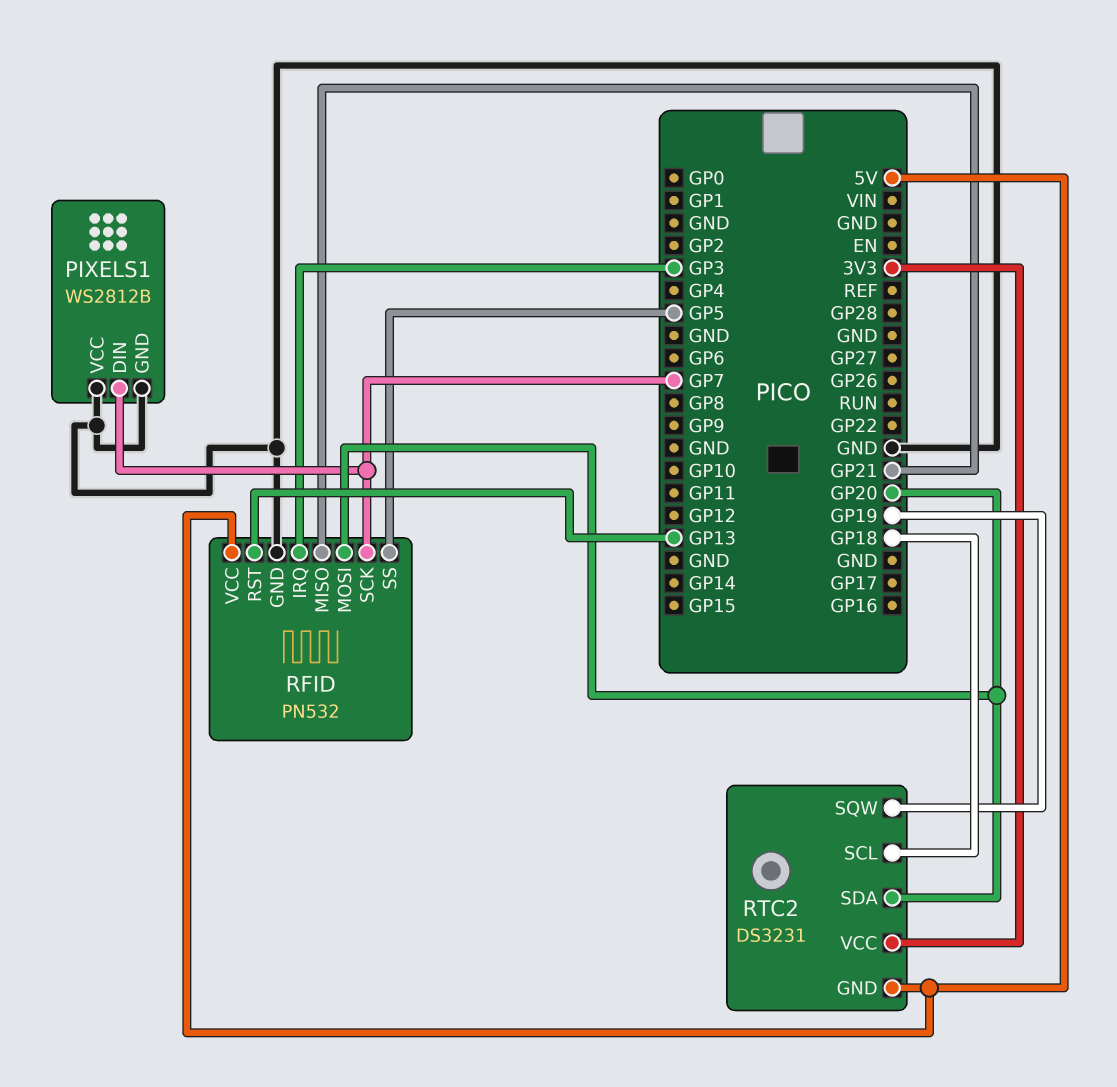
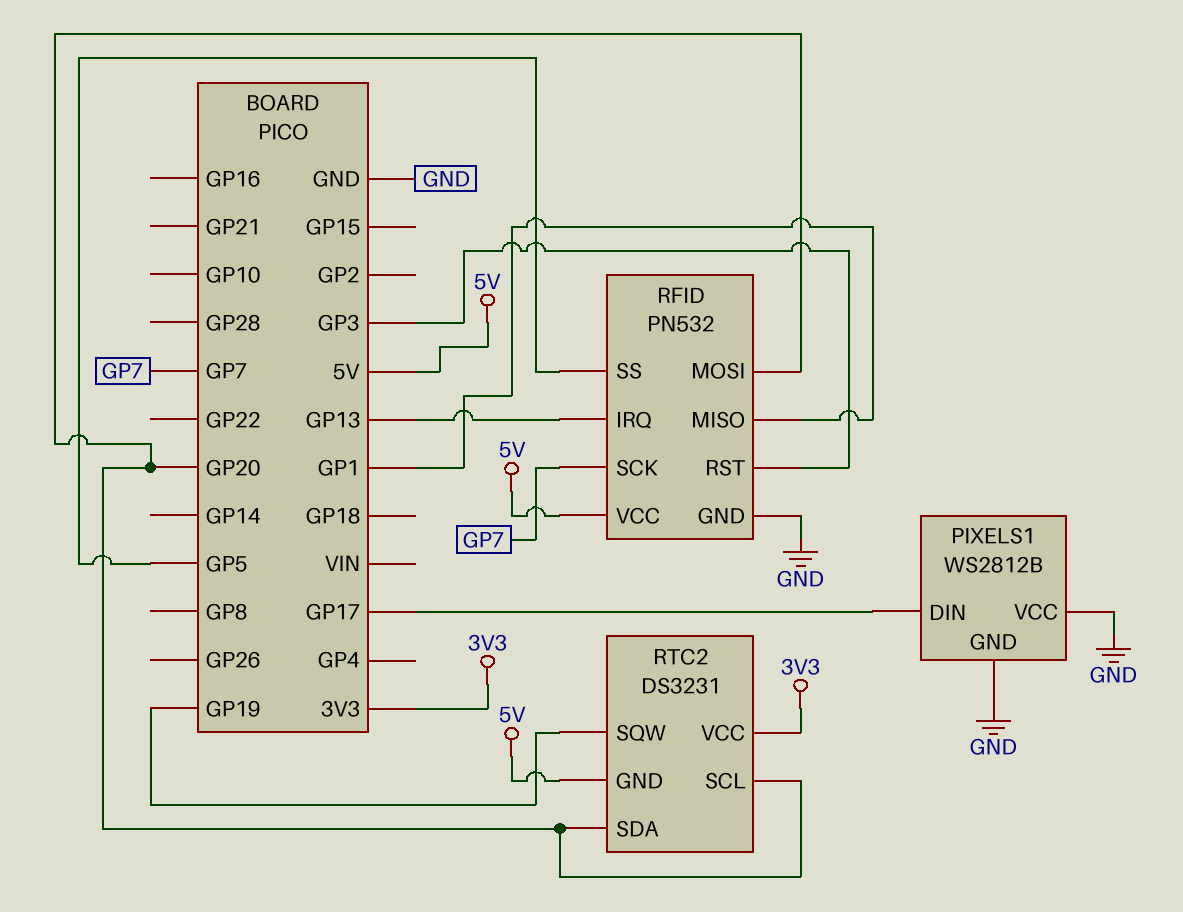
PIXELS1 pin DIN: GP7 -> GP17
RFID pin IRQ: GP3 -> GP13
RFID pin MISO: GP21 -> GP1
RFID pin RST: GP13 -> GP3
RTC2 pin SCL: GP18 -> GP20

